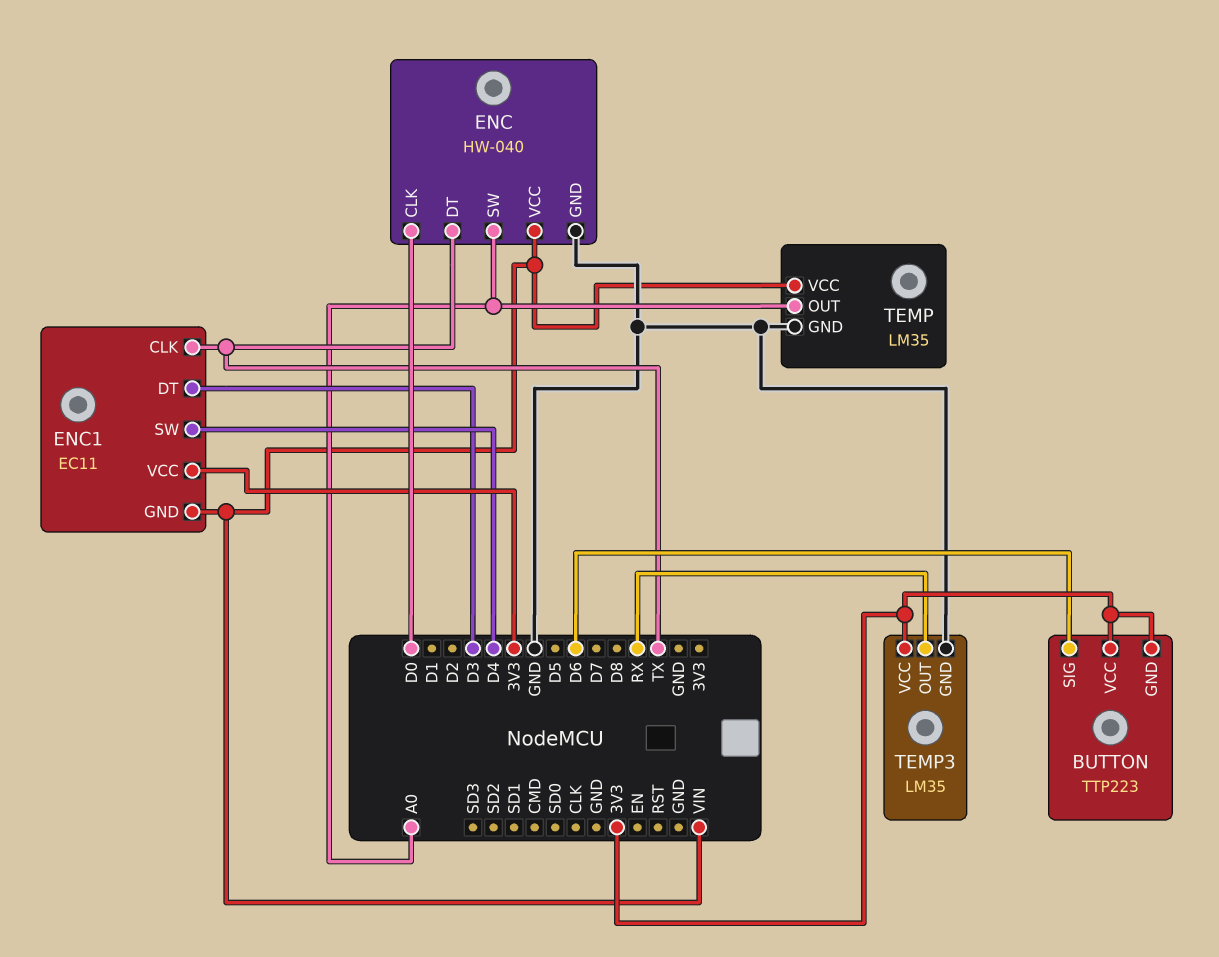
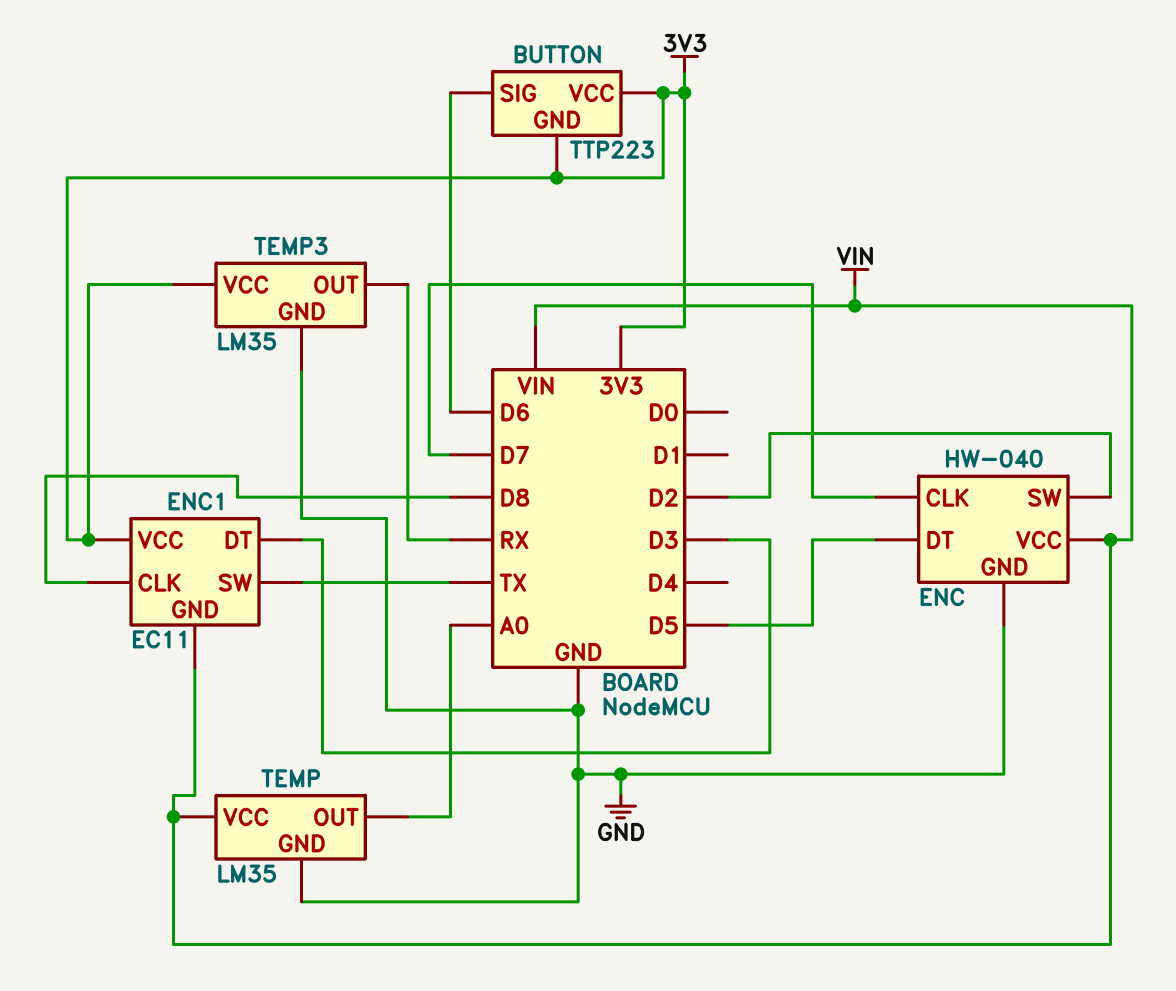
ENC pin CLK: D0 -> D7
ENC pin DT: TX -> D5
ENC pin SW: A0 -> D2
ENC1 pin CLK: TX -> D8
ENC1 pin SW: D4 -> TX

